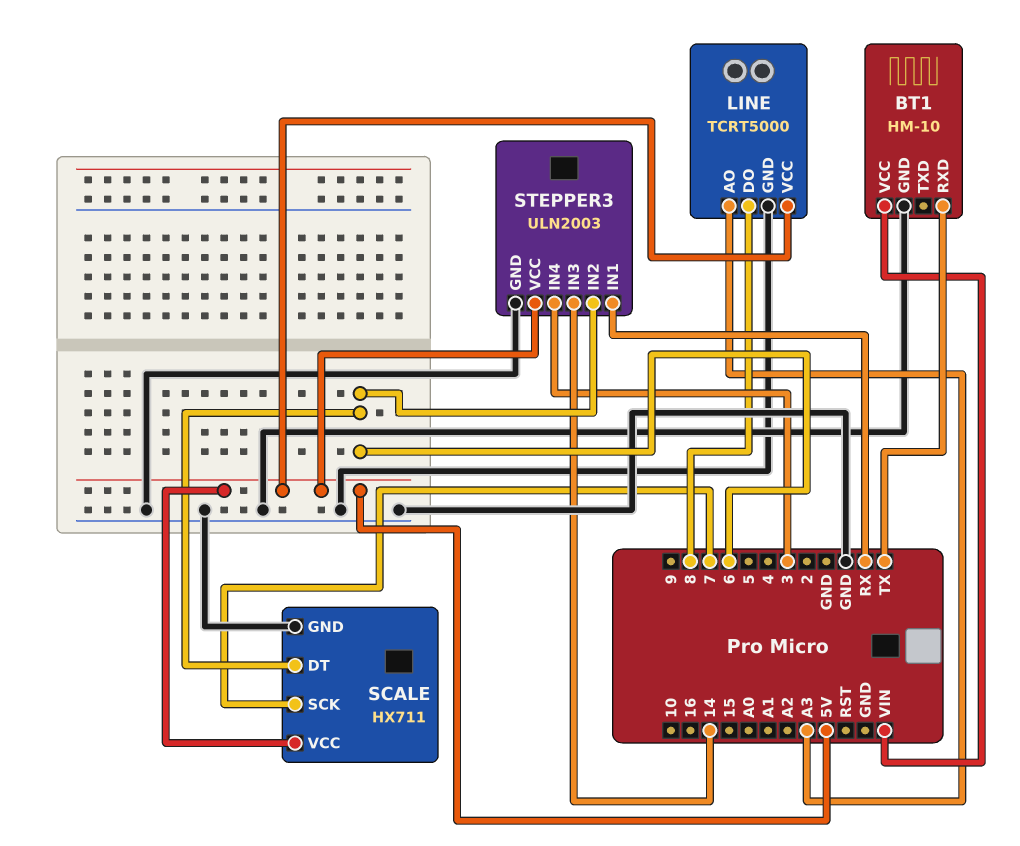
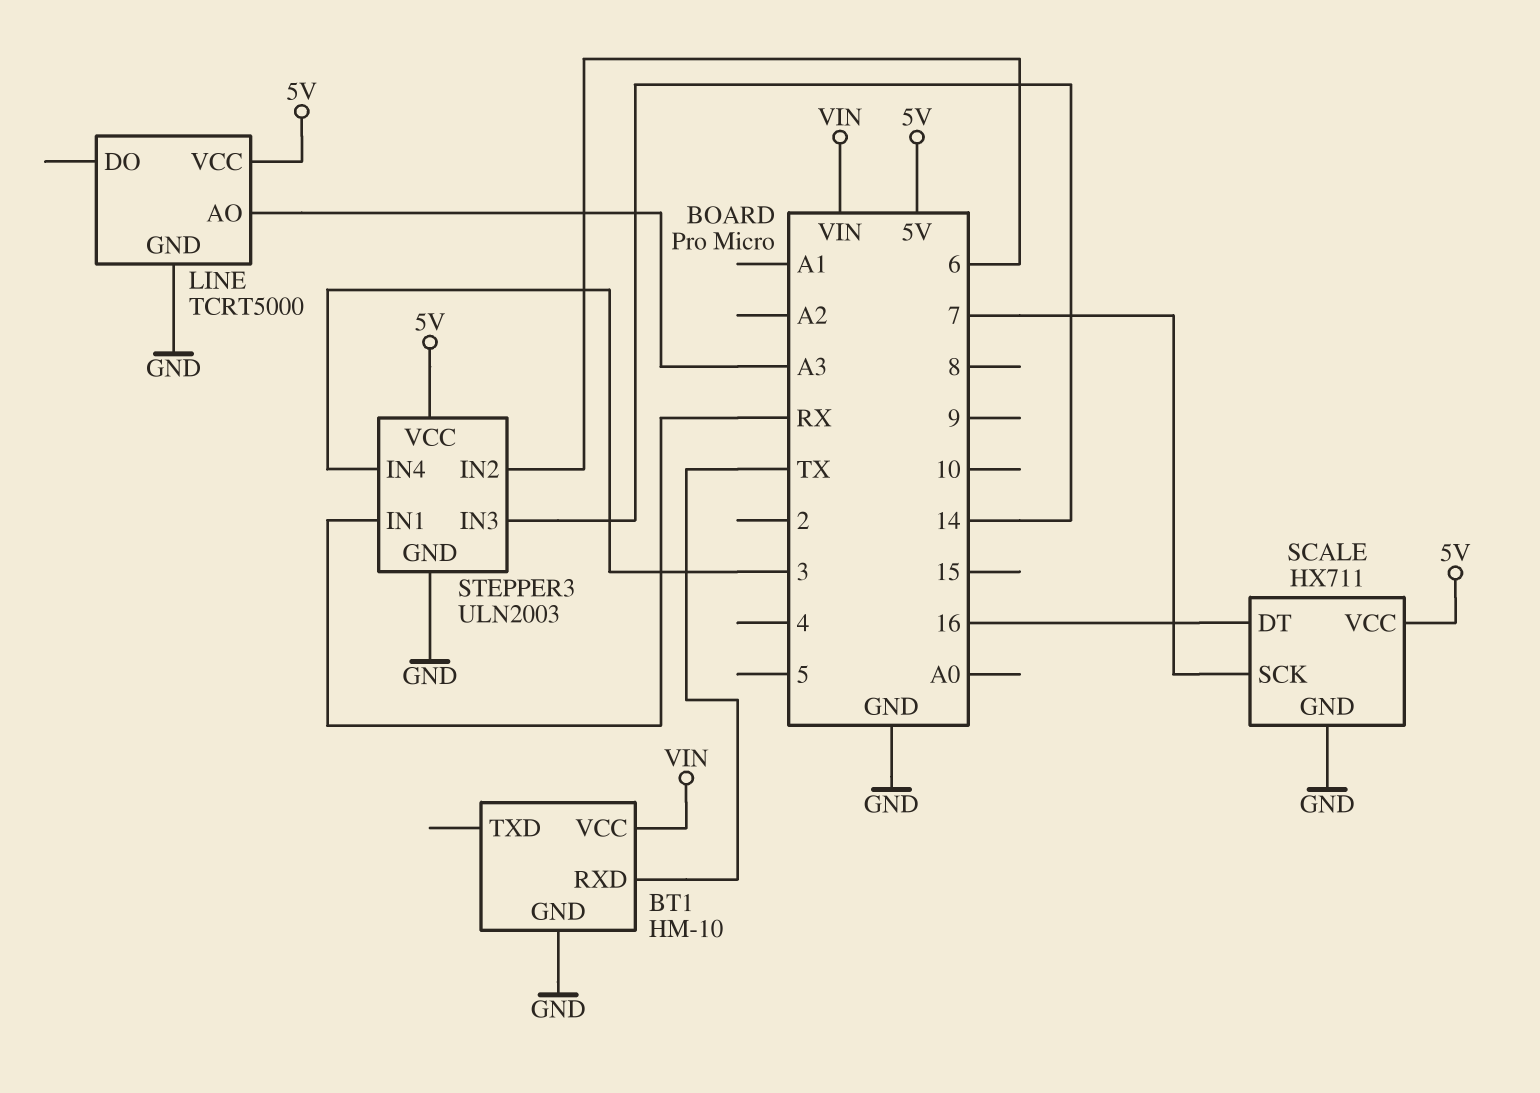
LINE pin DO: 8 -> none
SCALE pin DT: 6 -> 16

